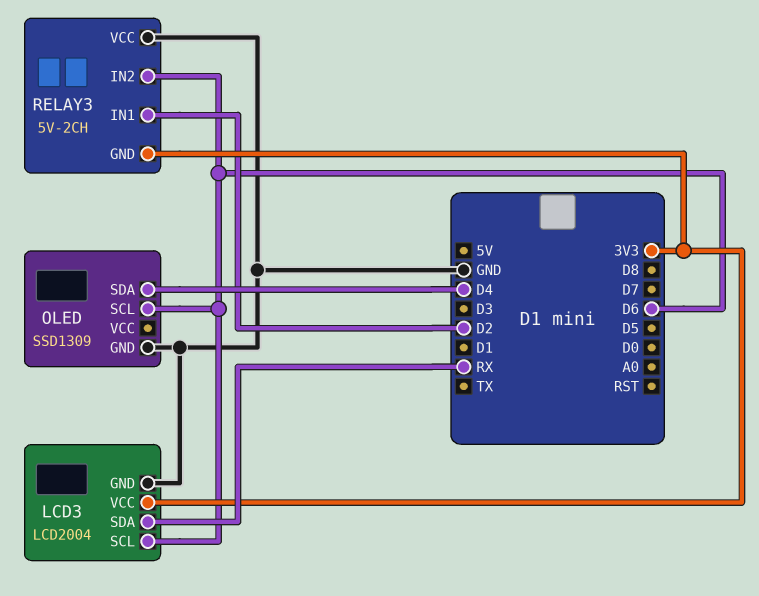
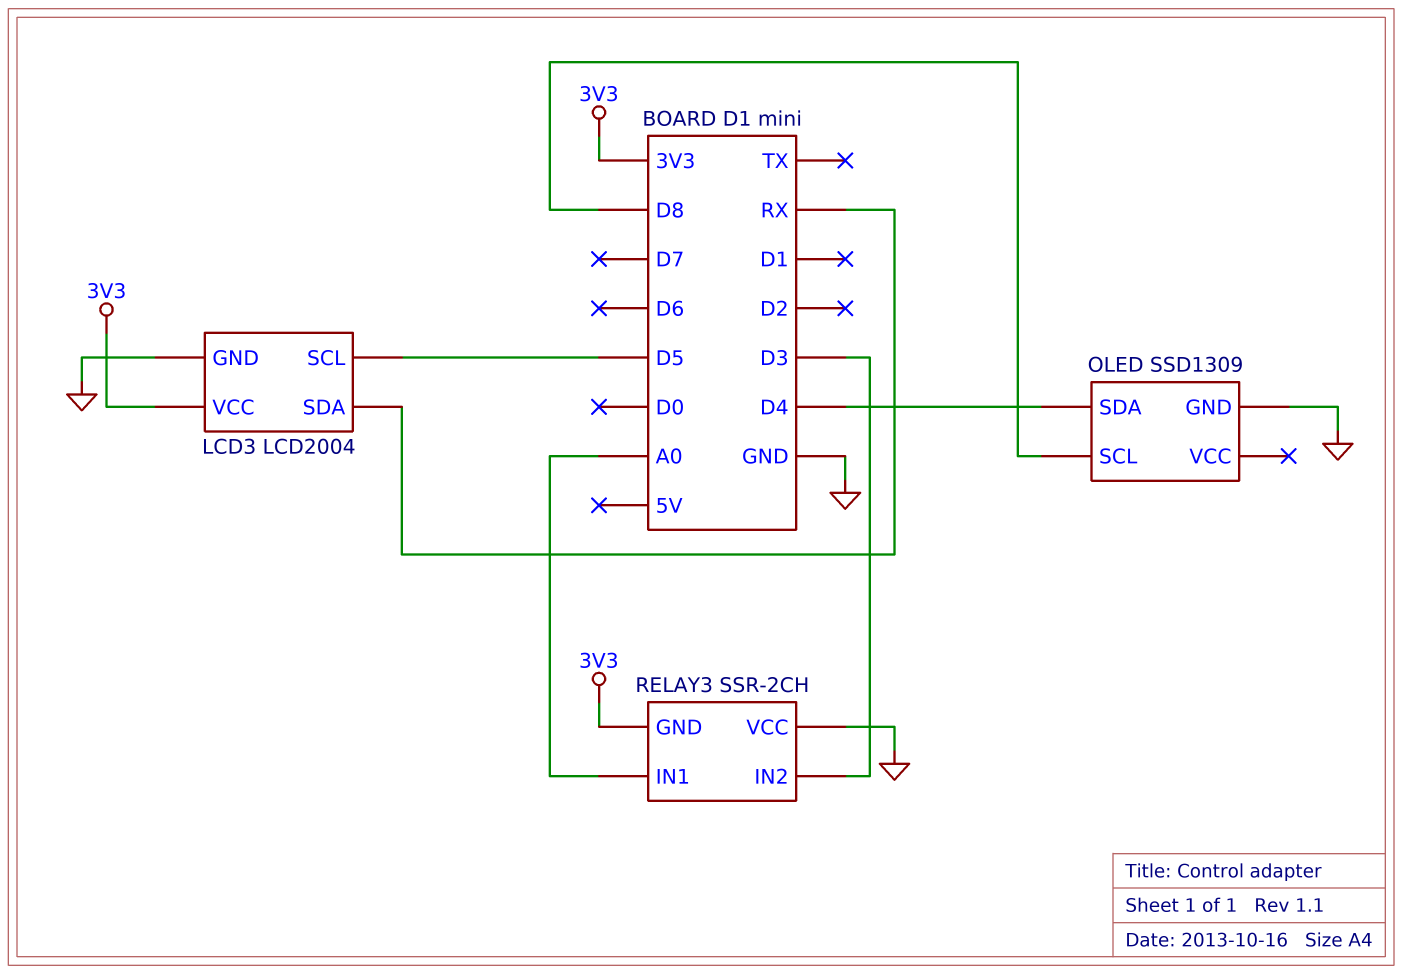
LCD3 pin SCL: D6 -> D5
OLED pin SCL: D6 -> D8
RELAY3: 5V-2CH -> SSR-2CH
RELAY3 pin IN1: D2 -> A0
RELAY3 pin IN2: D6 -> D3

